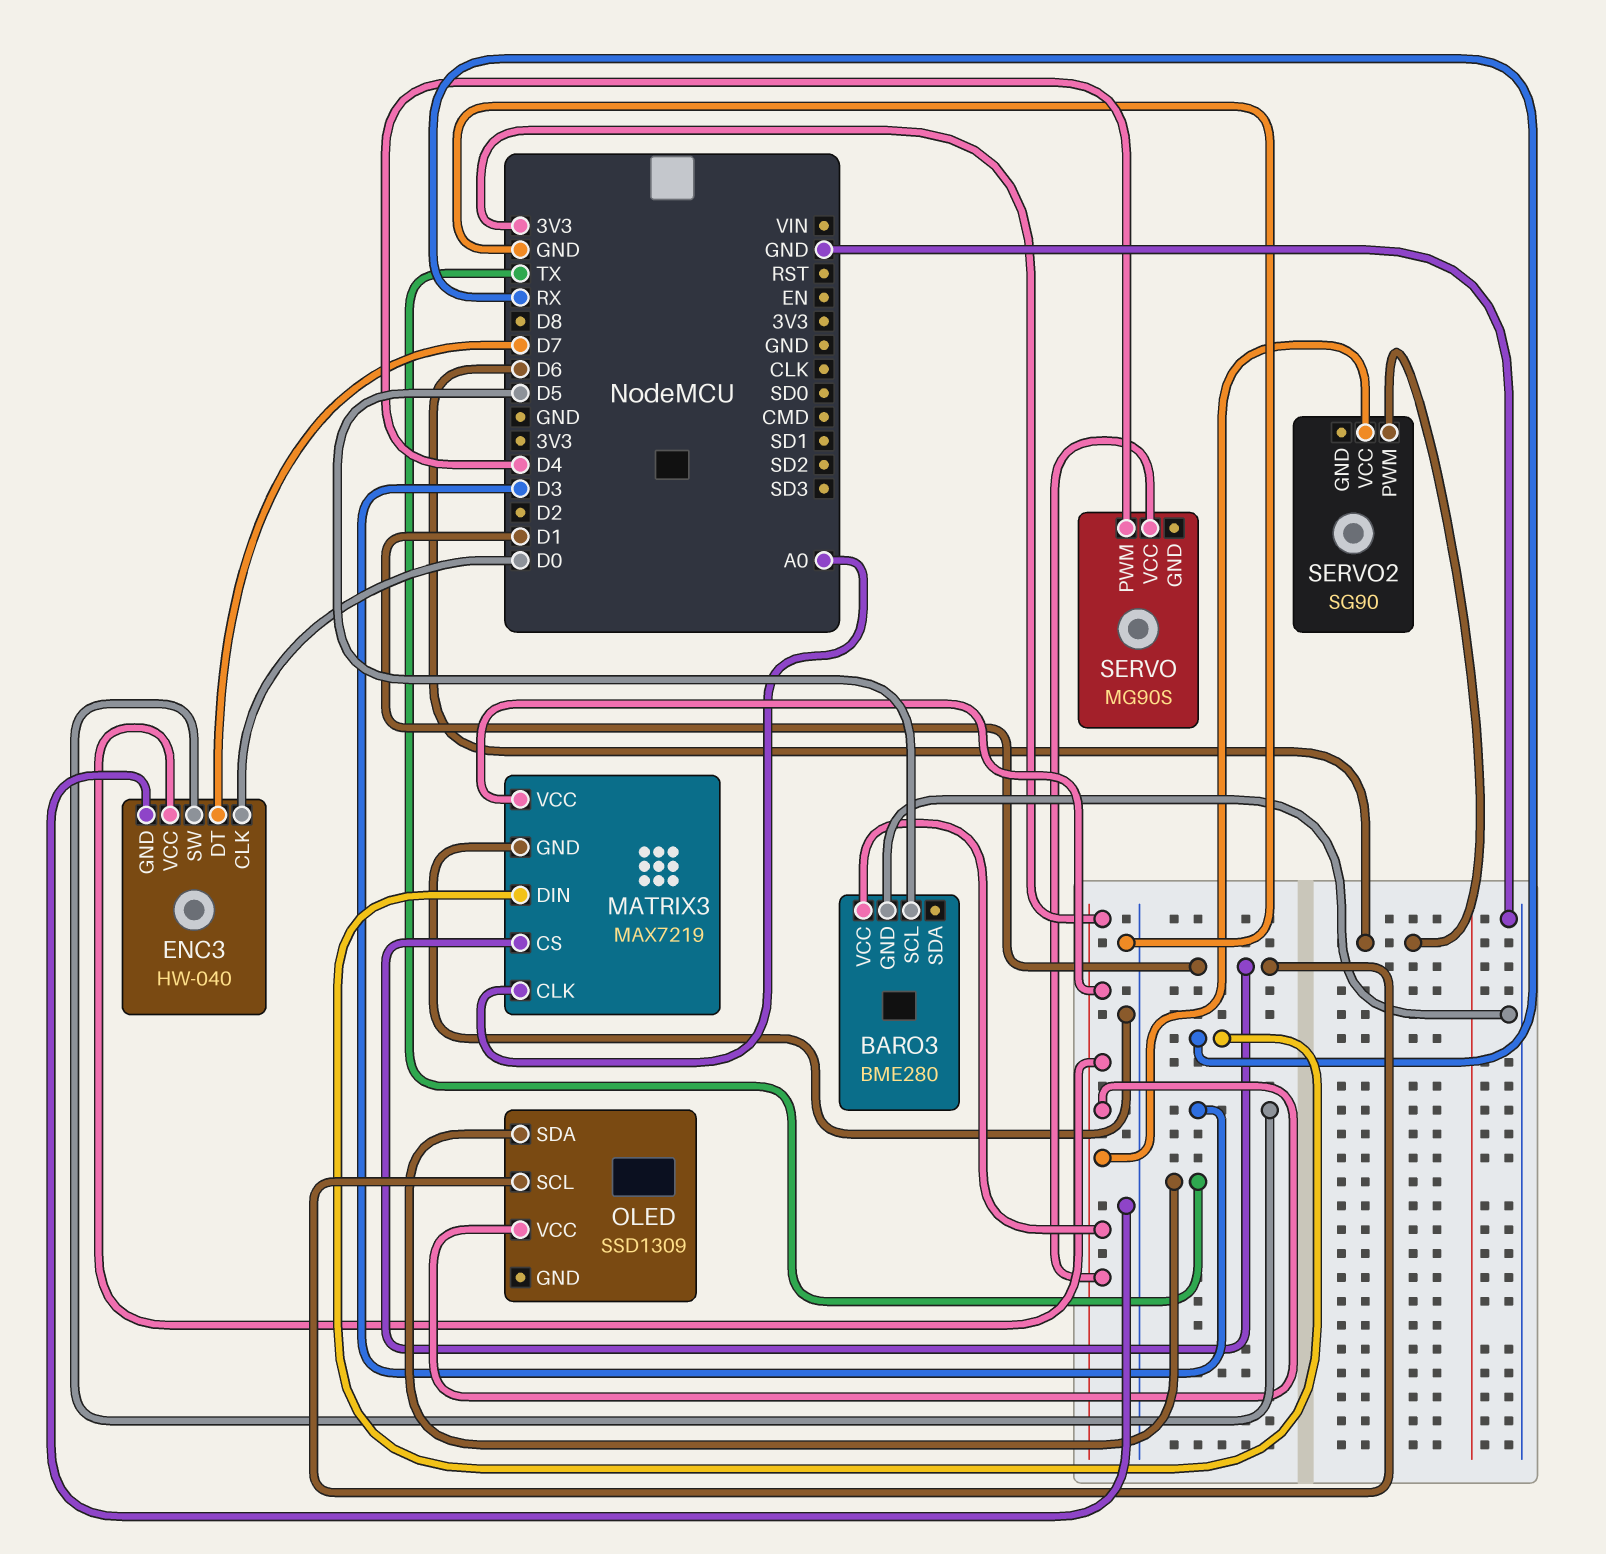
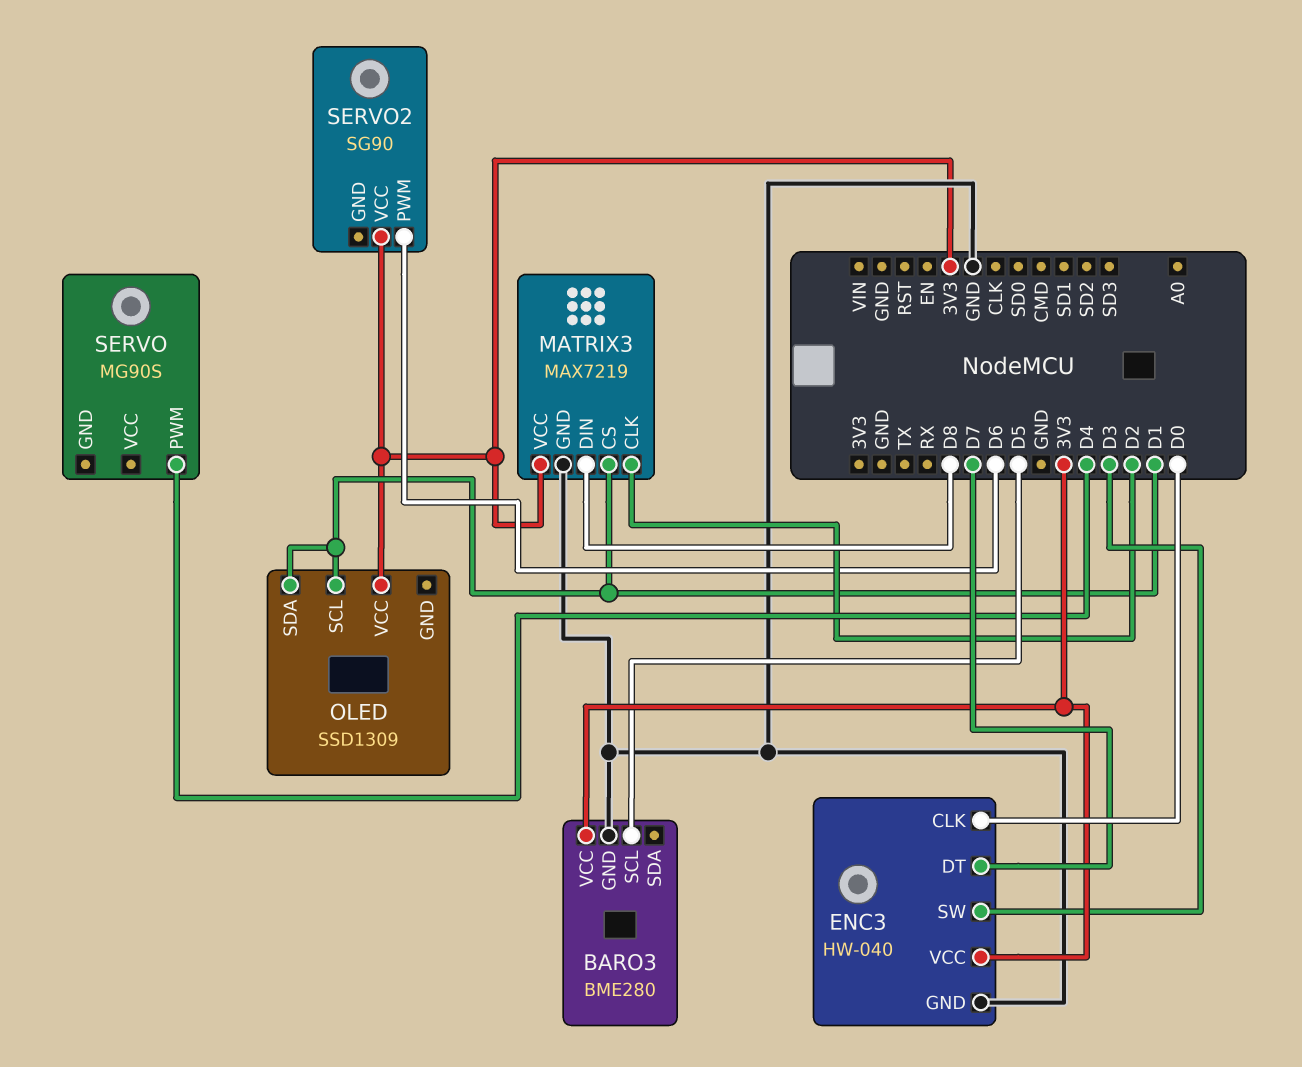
MATRIX3 pin CLK: A0 -> D2
MATRIX3 pin DIN: RX -> D8
OLED pin SDA: TX -> D1
SERVO pin VCC: 3V3 -> none

